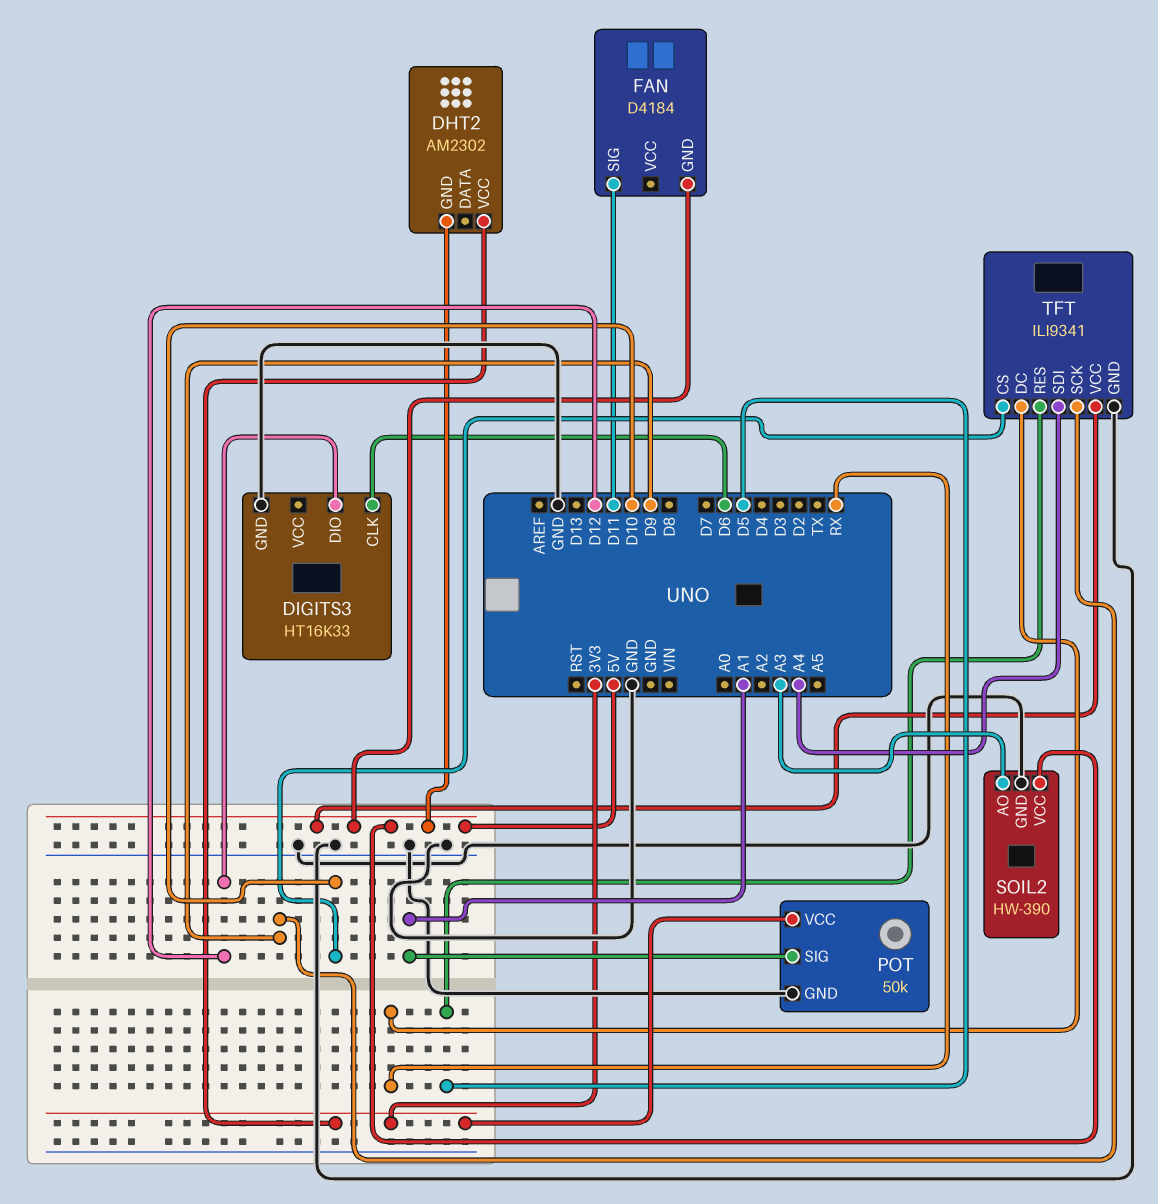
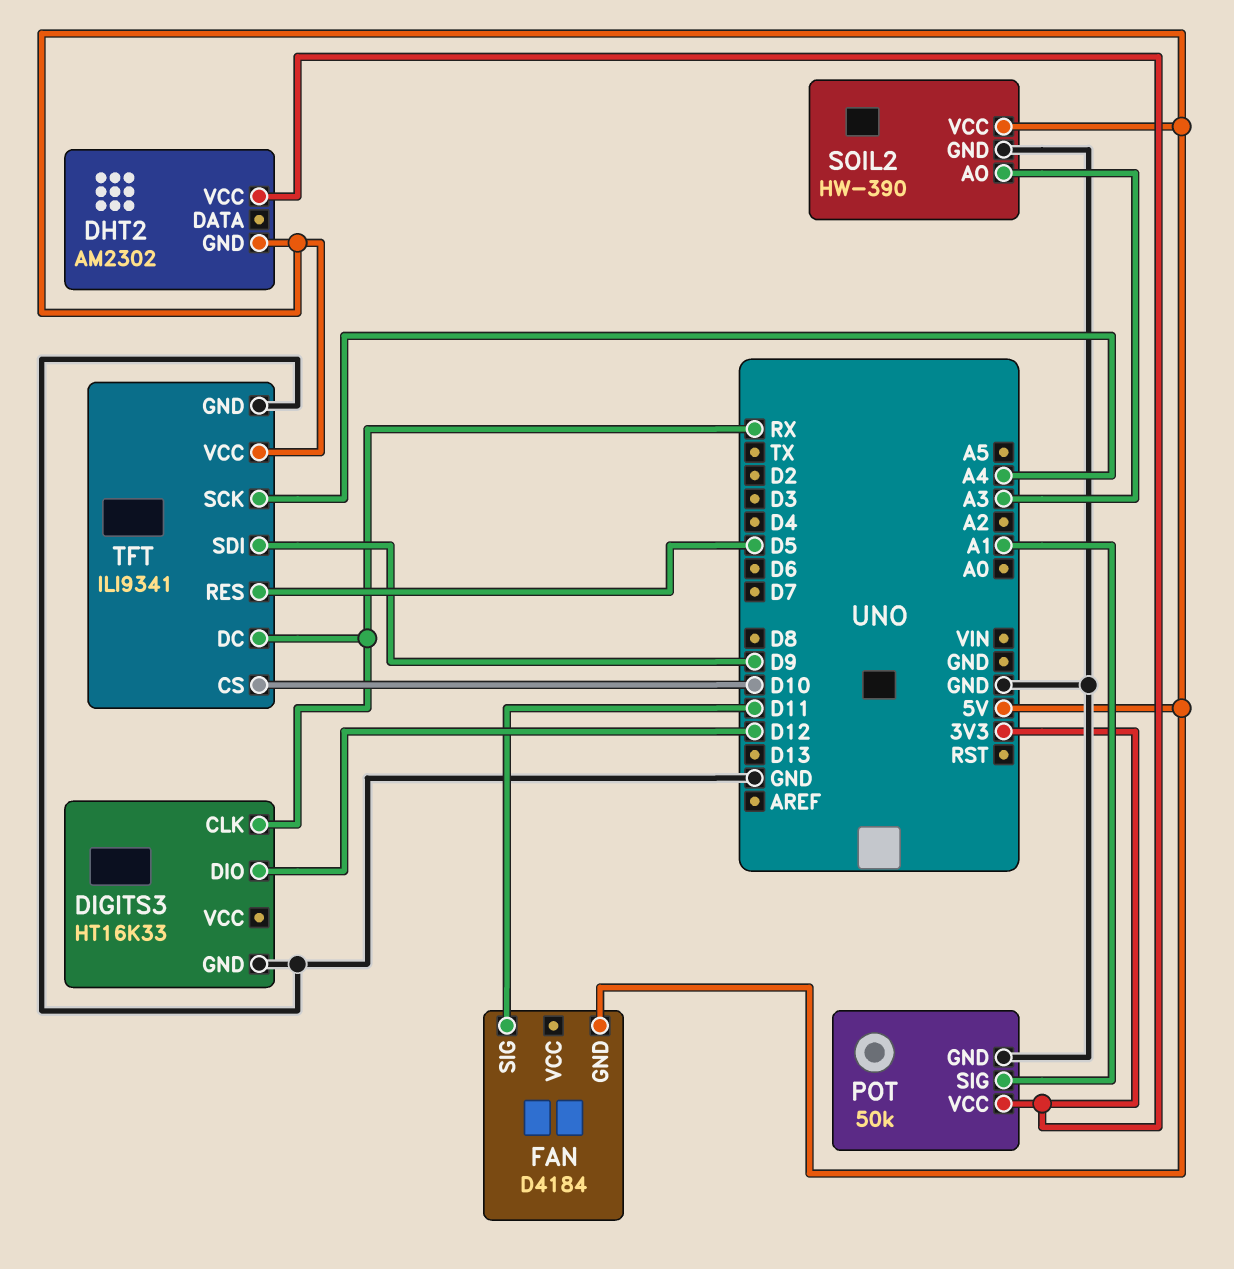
DIGITS3 pin CLK: D6 -> RX
TFT pin SCK: D9 -> A4
TFT pin SDI: A4 -> D9

